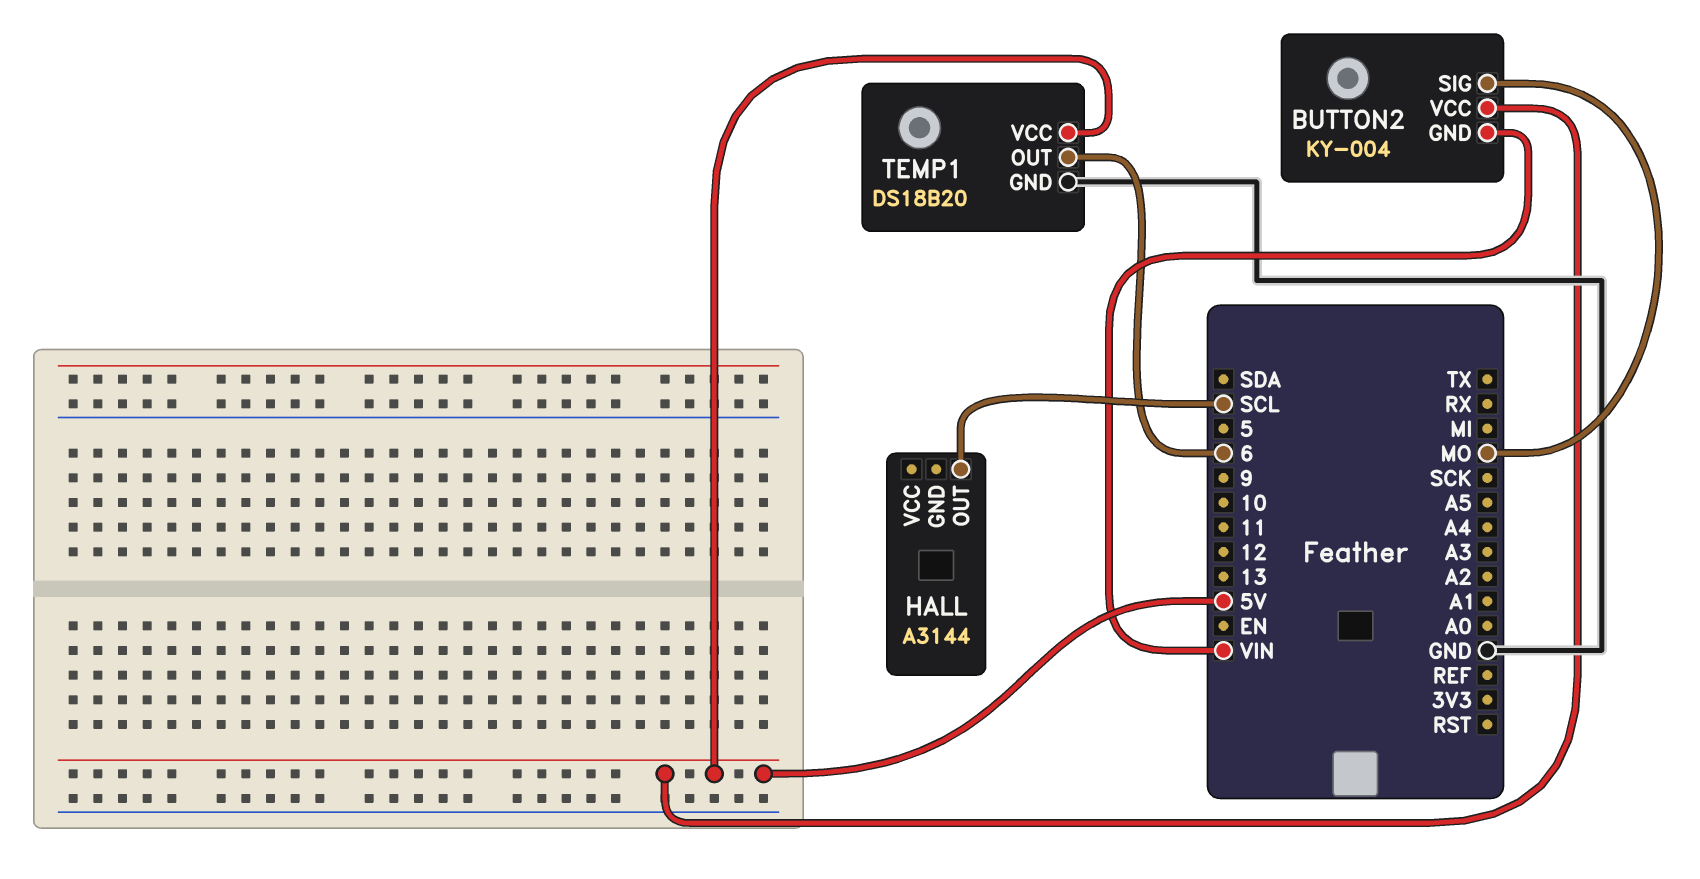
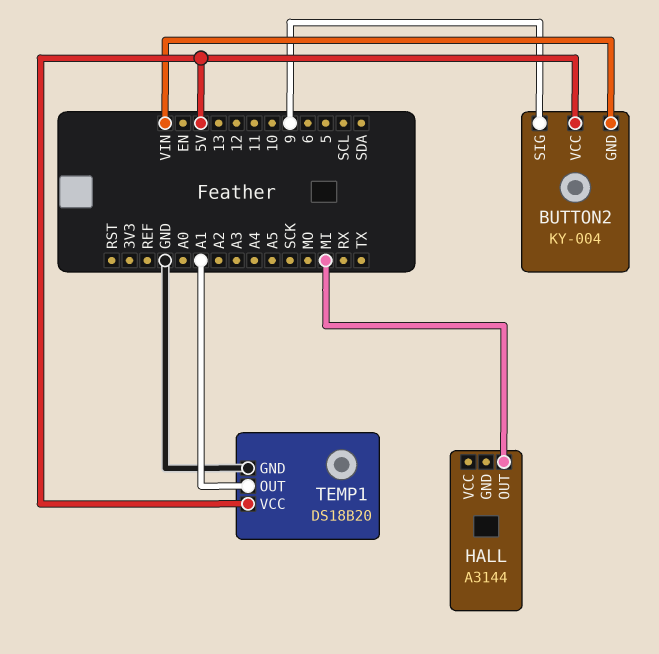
BUTTON2 pin SIG: MO -> 9
HALL pin OUT: SCL -> MI
TEMP1 pin OUT: 6 -> A1

